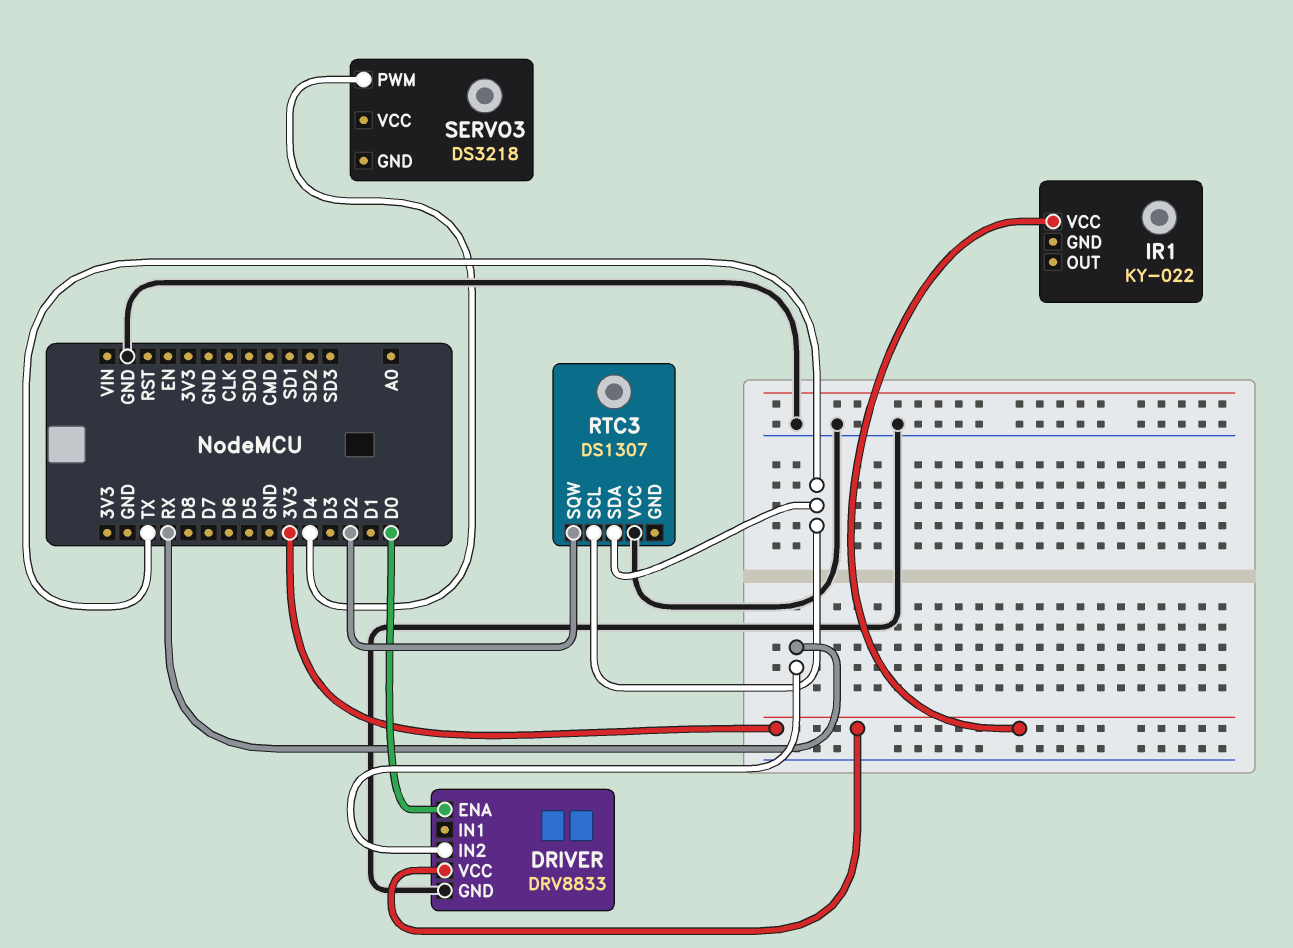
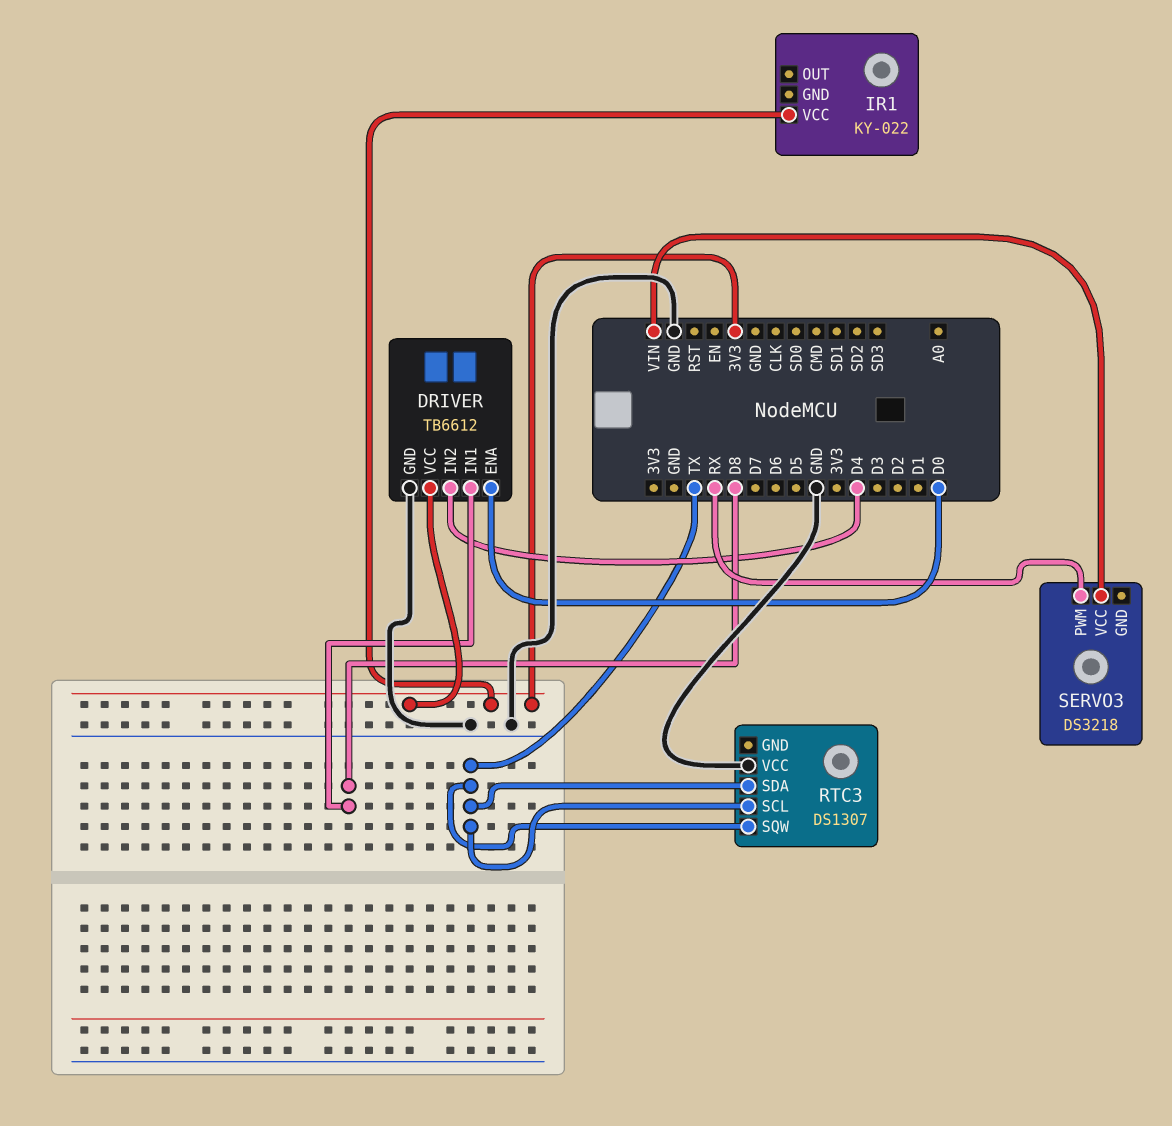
DRIVER: DRV8833 -> TB6612
DRIVER pin IN1: none -> D8
DRIVER pin IN2: RX -> D4
RTC3 pin SQW: D2 -> TX
SERVO3 pin PWM: D4 -> RX
SERVO3 pin VCC: none -> VIN

